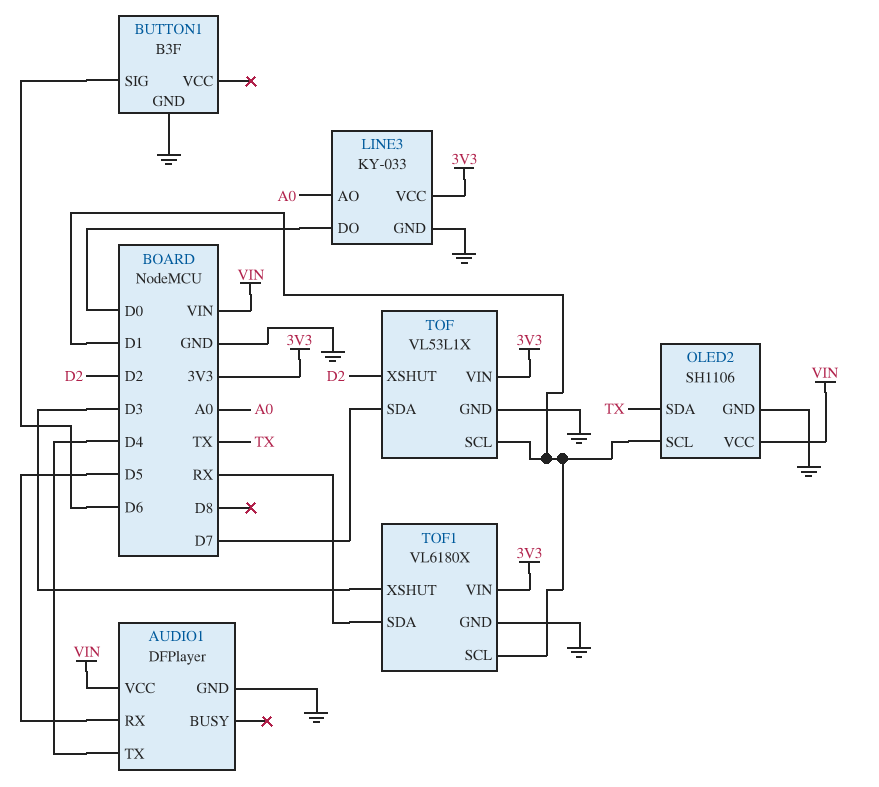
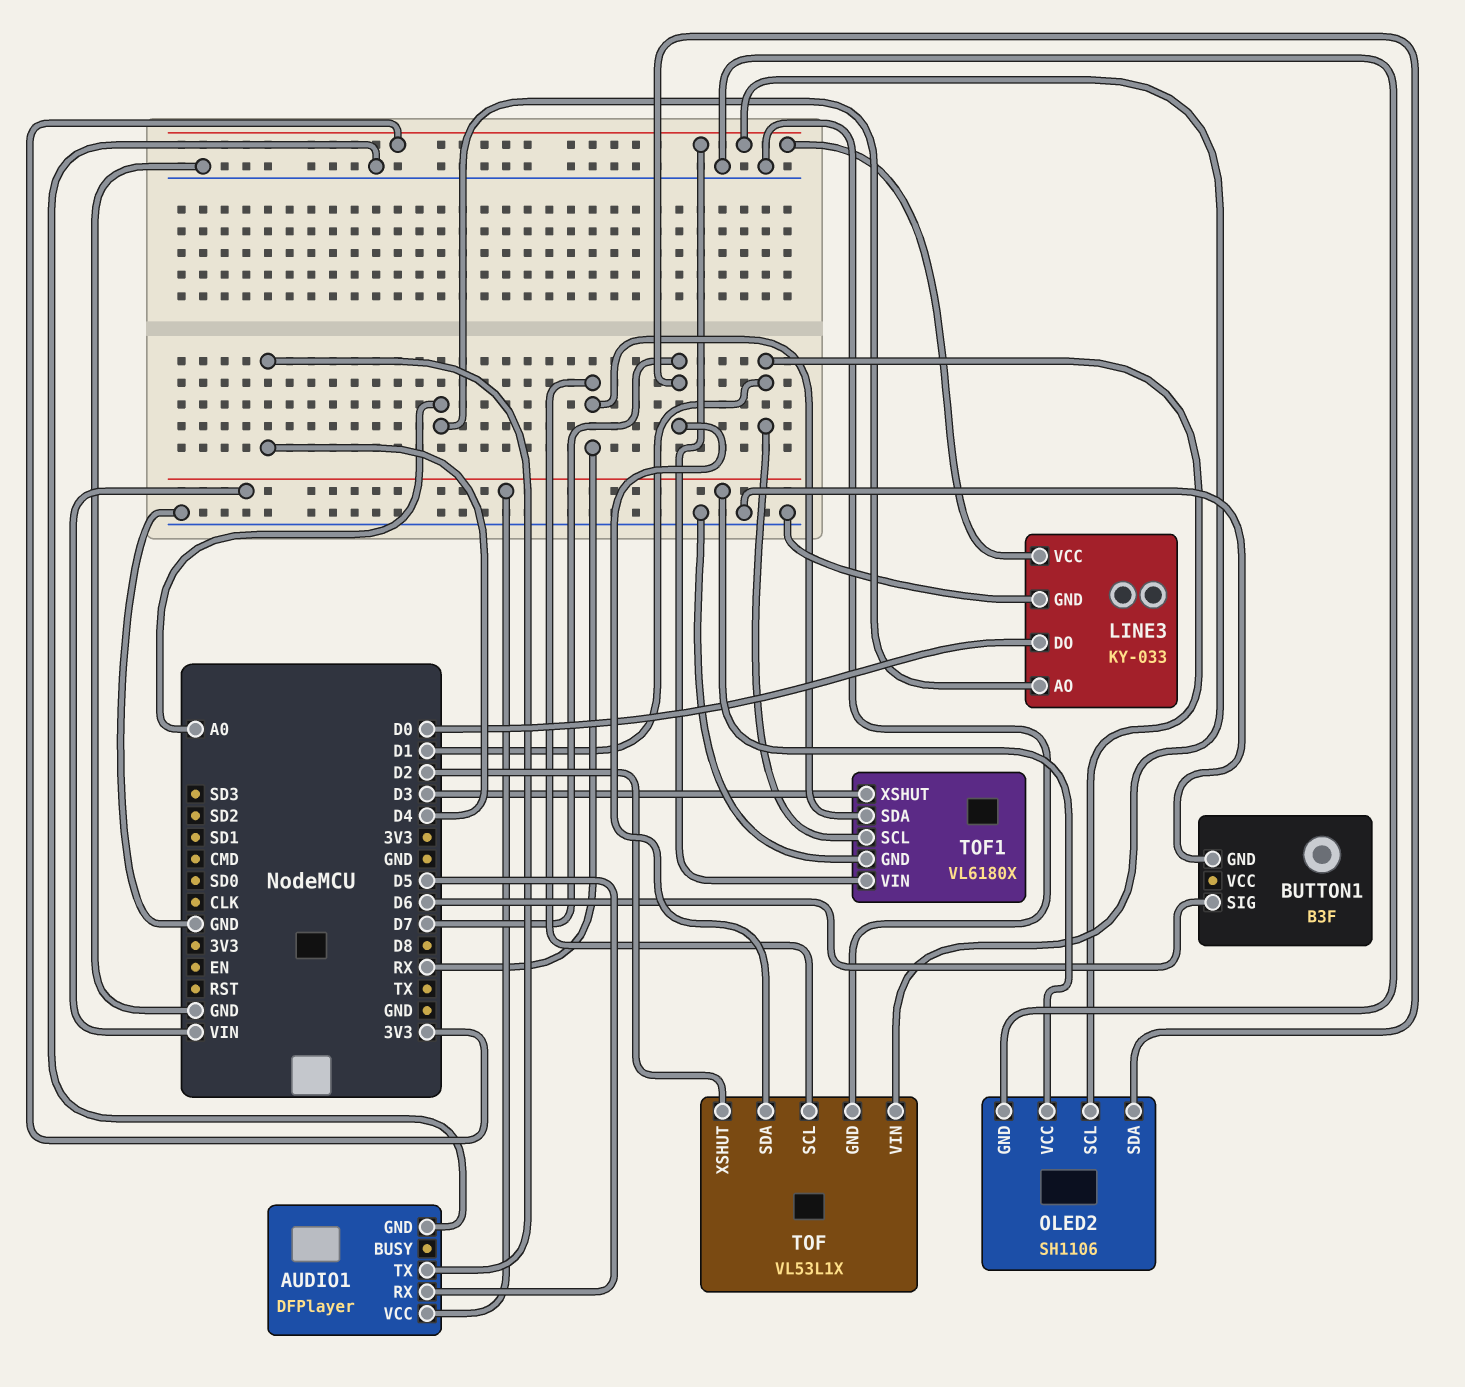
OLED2 pin SDA: TX -> D7
TOF pin SCL: D1 -> RX

